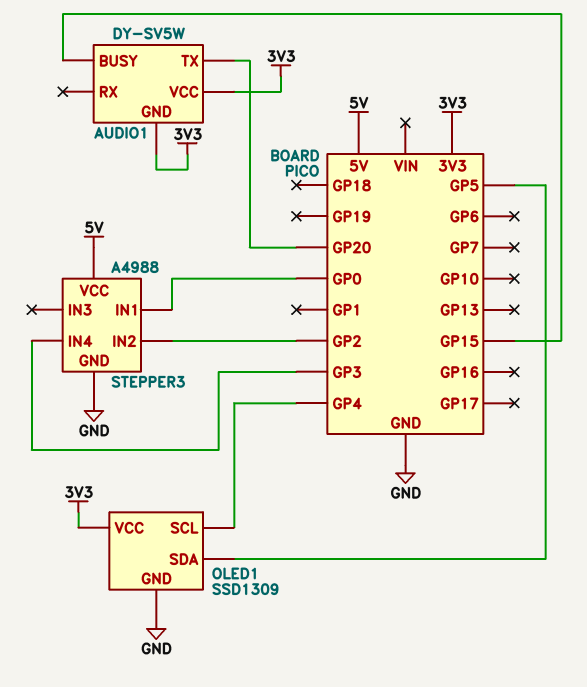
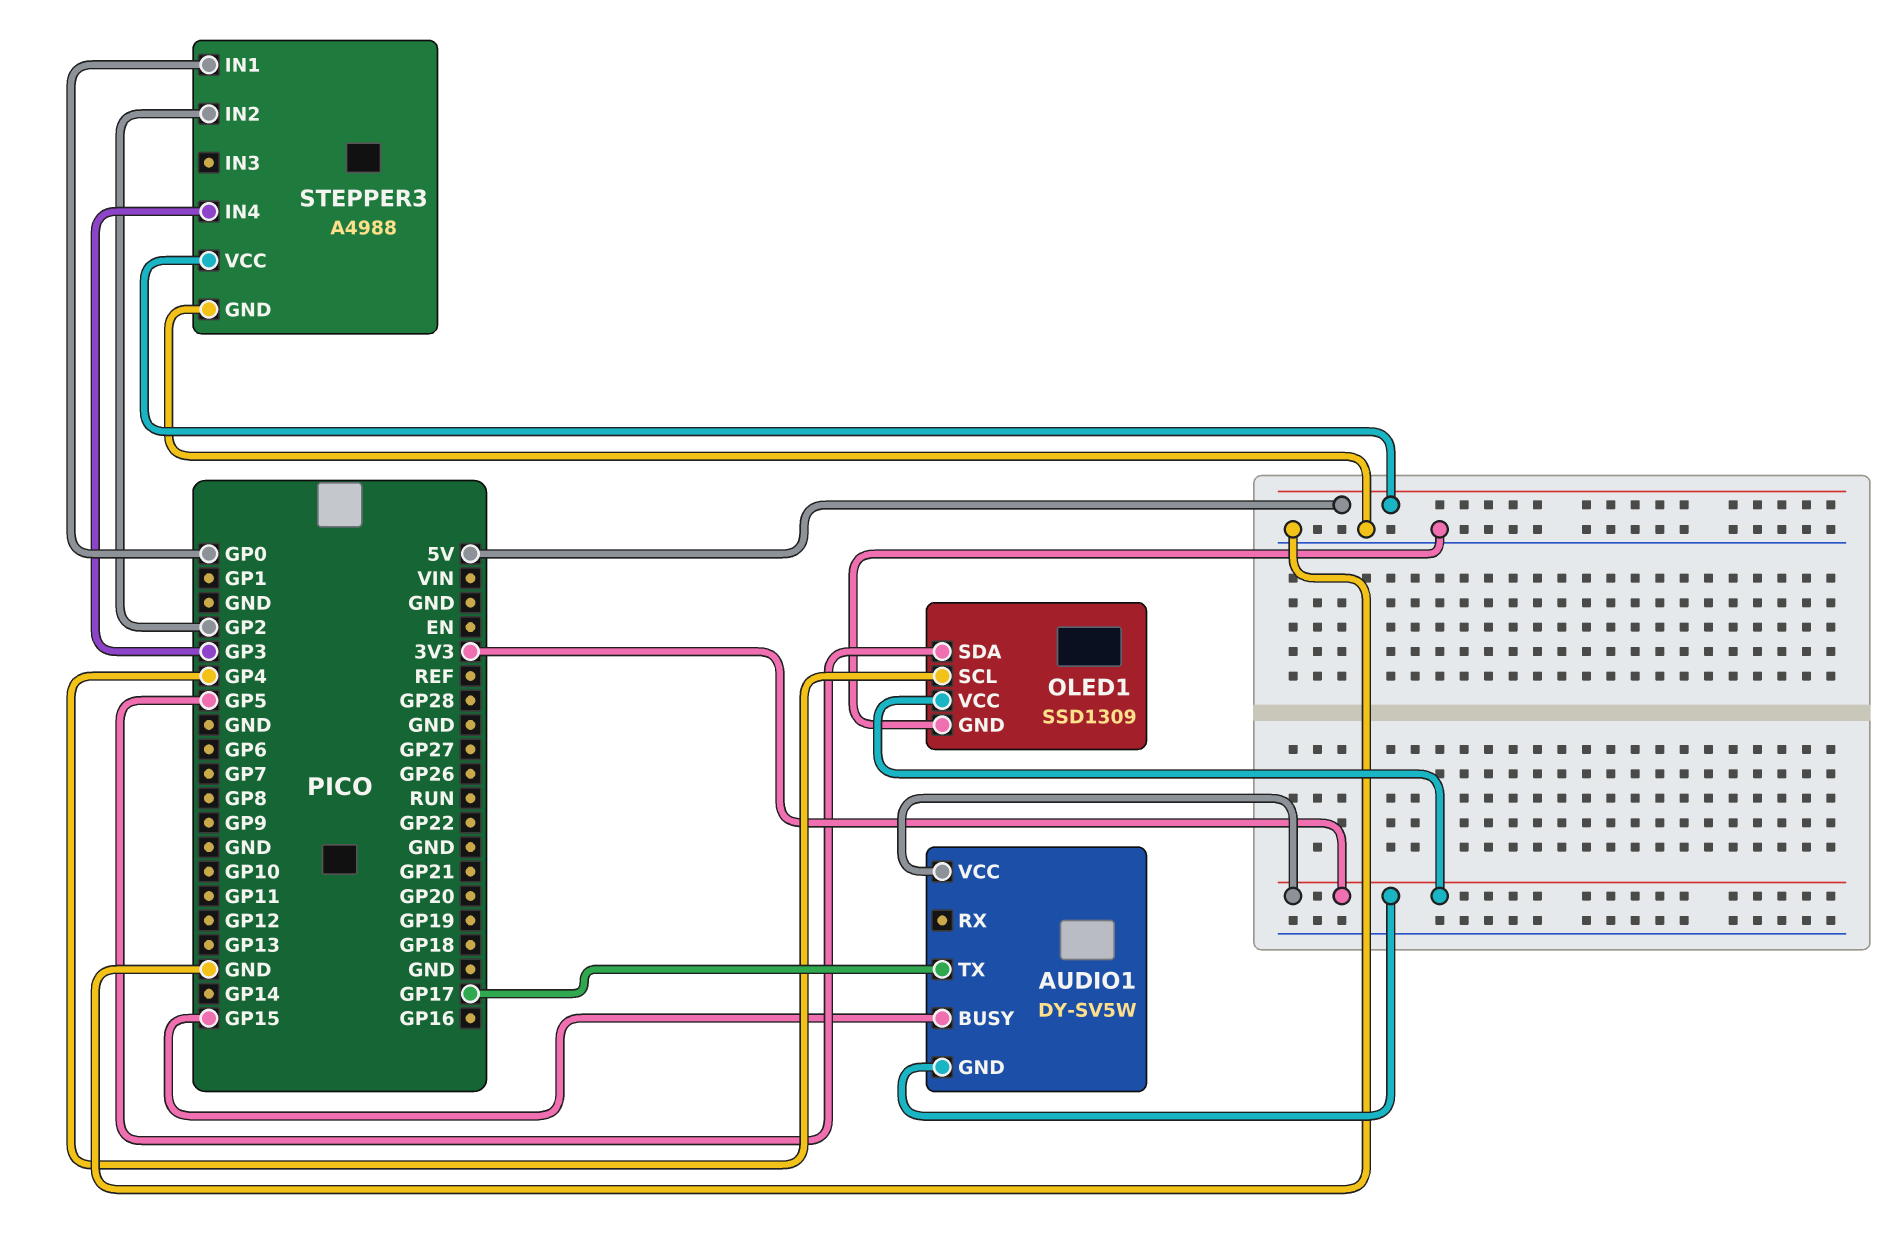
AUDIO1 pin TX: GP20 -> GP17

